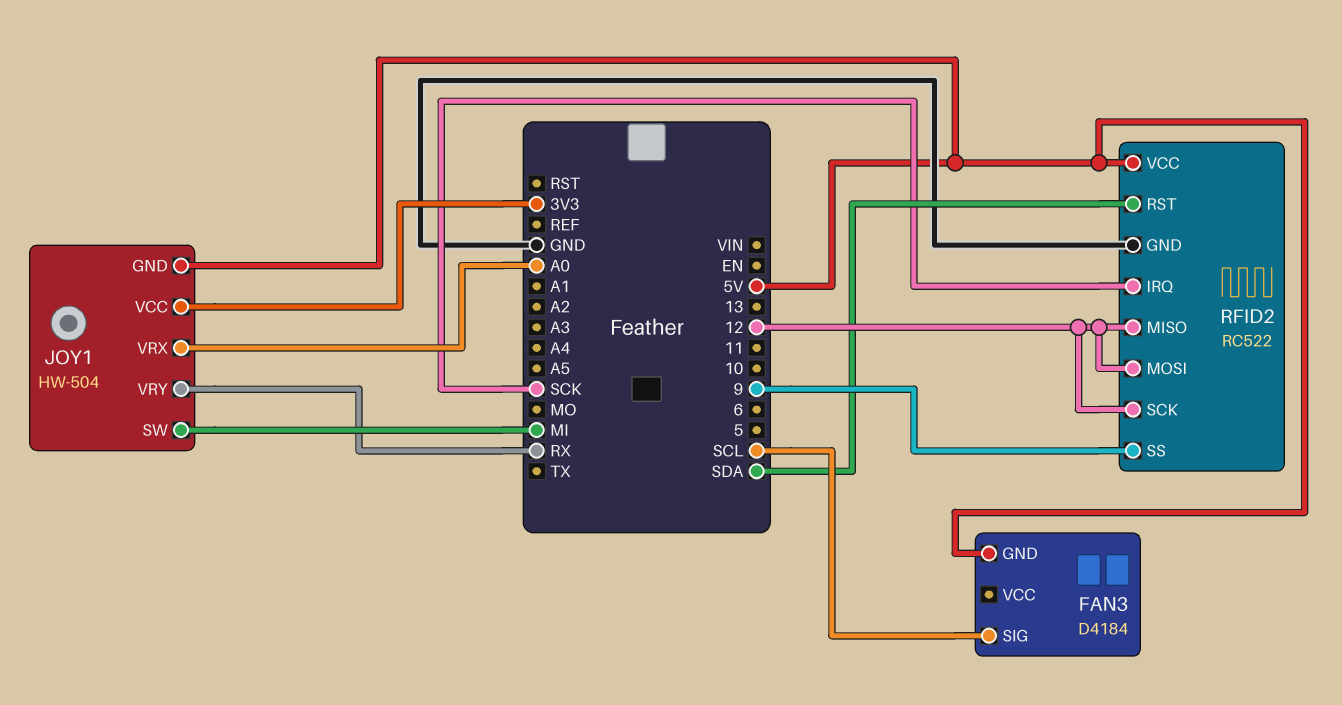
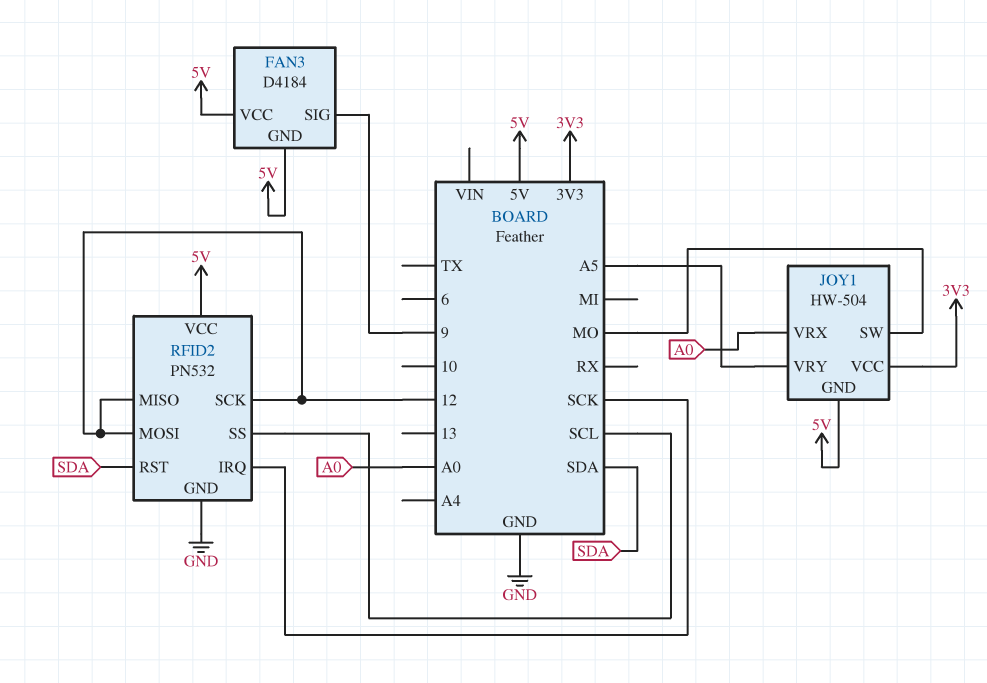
FAN3 pin SIG: SCL -> 9
FAN3 pin VCC: none -> 5V
JOY1 pin SW: MI -> MO
JOY1 pin VRY: RX -> A5
RFID2: RC522 -> PN532
RFID2 pin SS: 9 -> SCL

